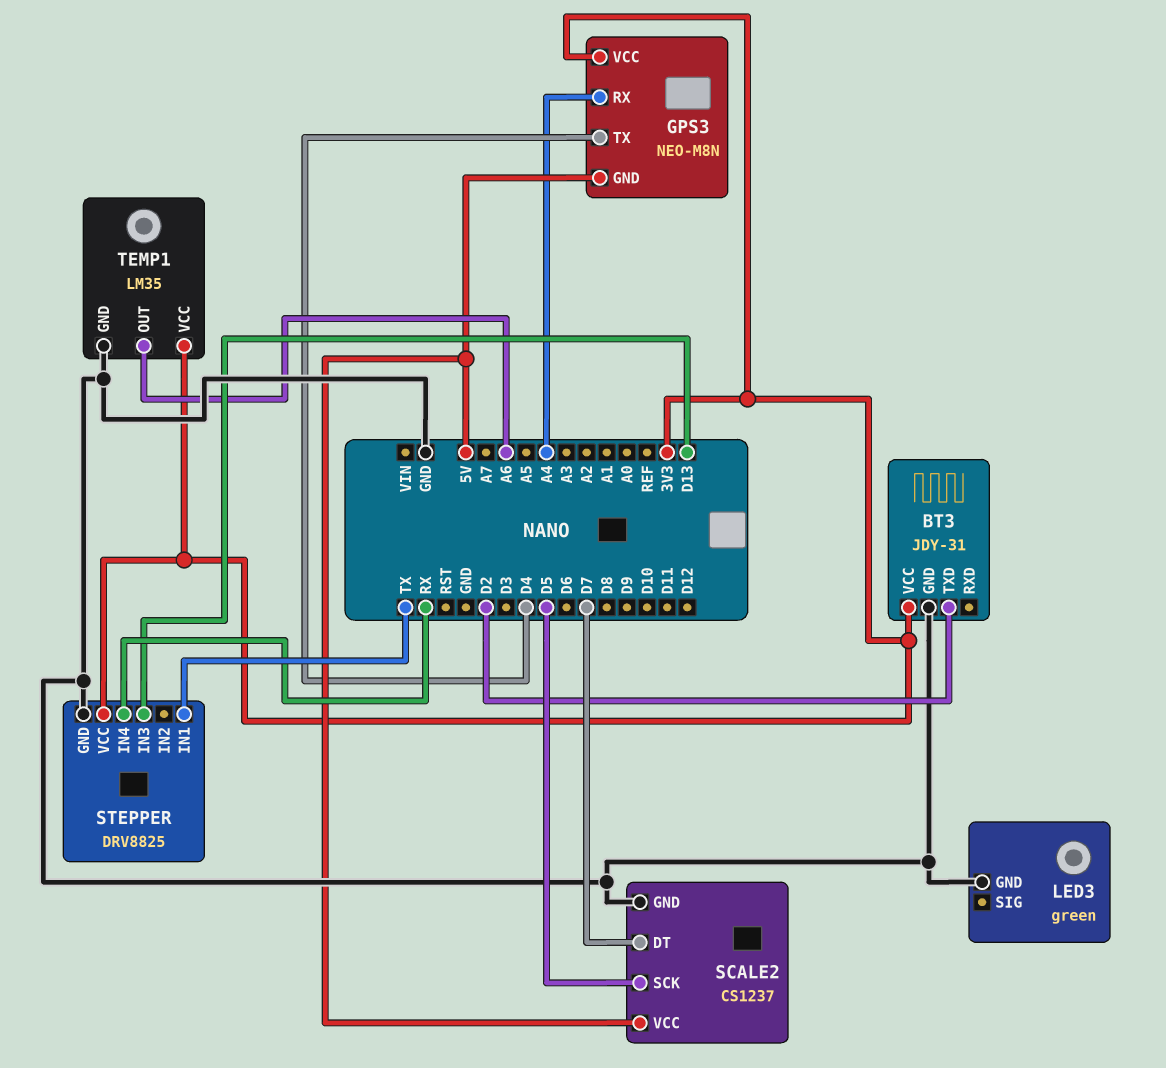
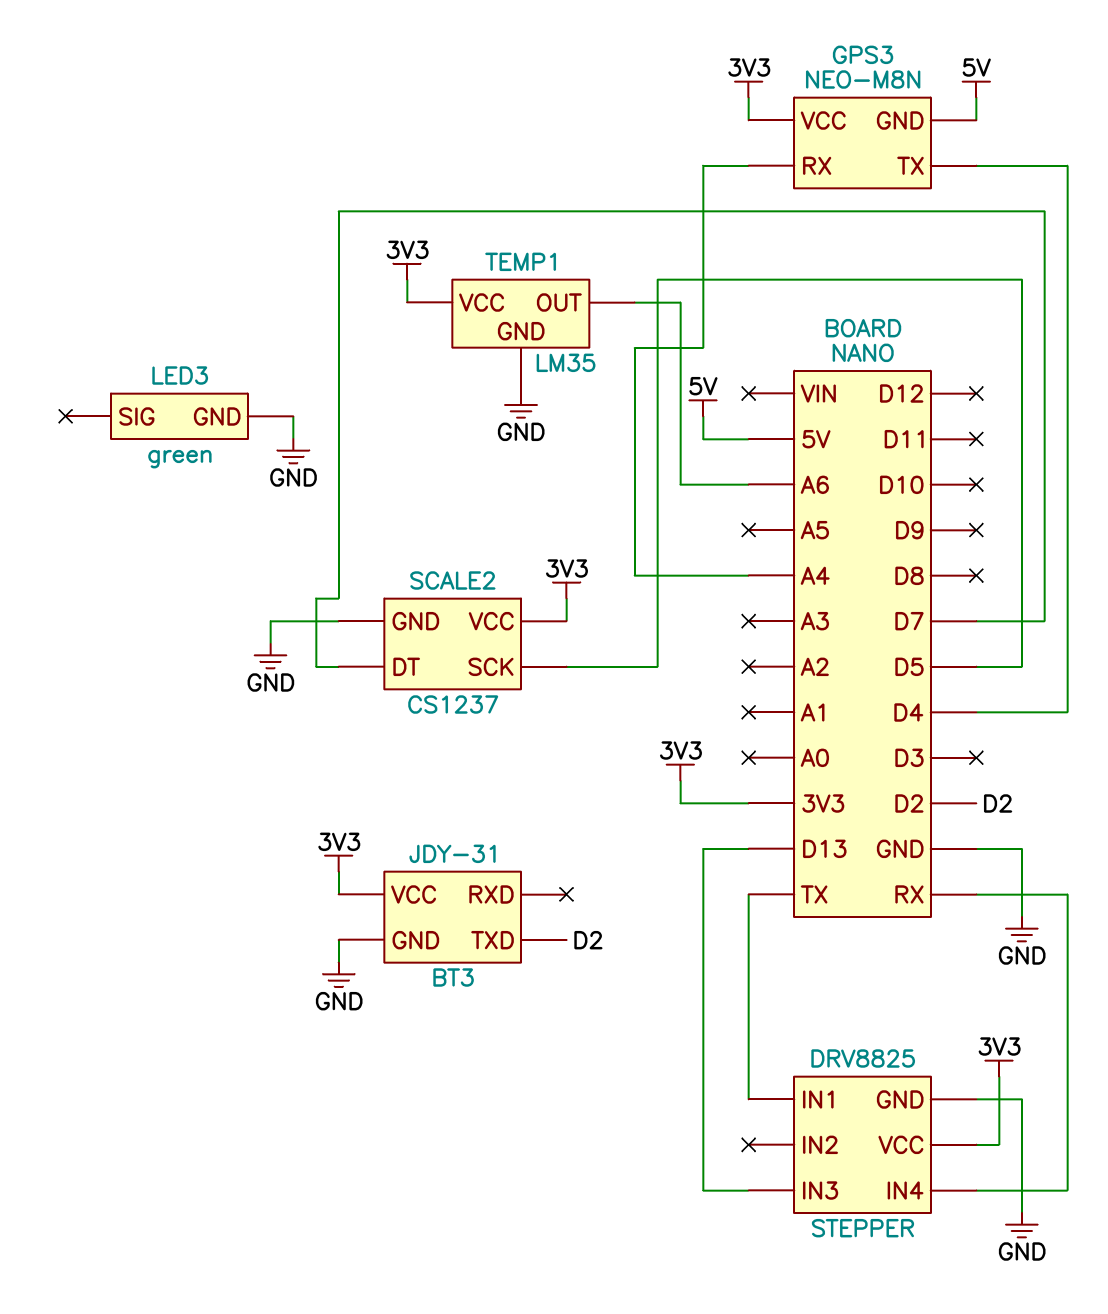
SCALE2 pin VCC: 5V -> 3V3

